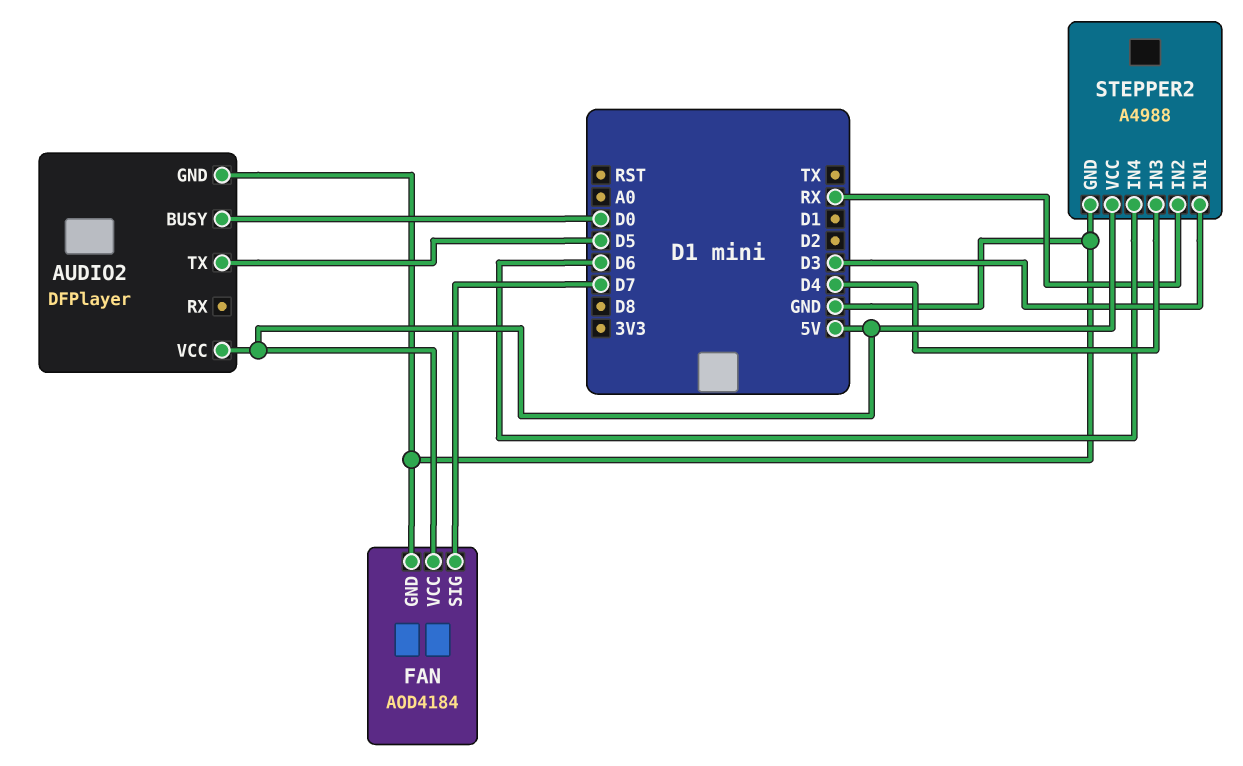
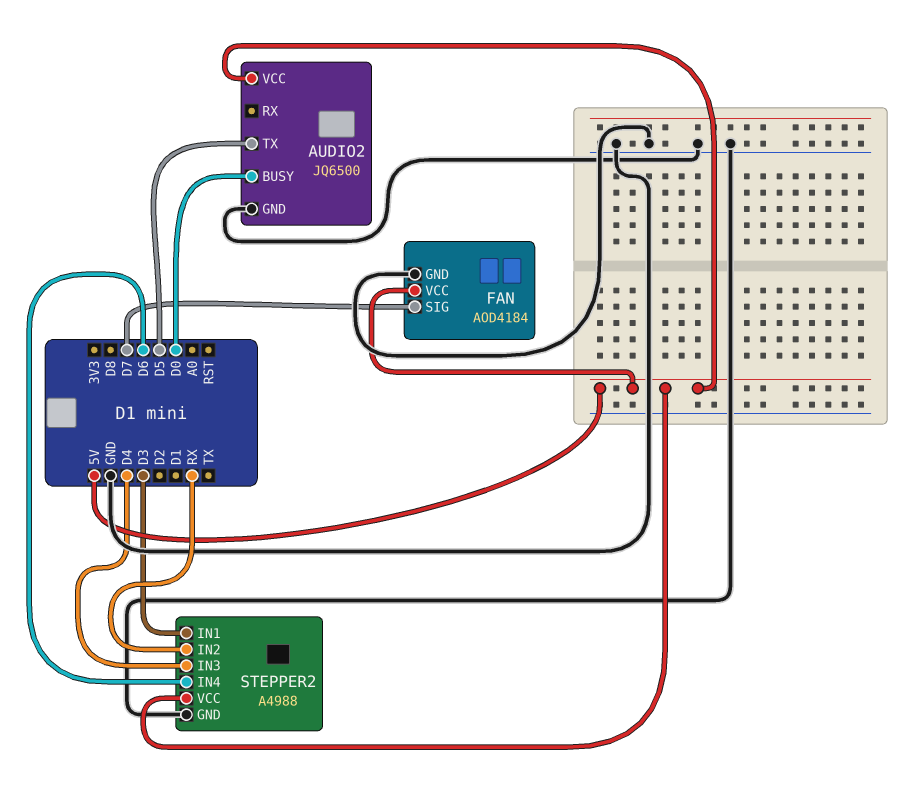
AUDIO2: DFPlayer -> JQ6500

